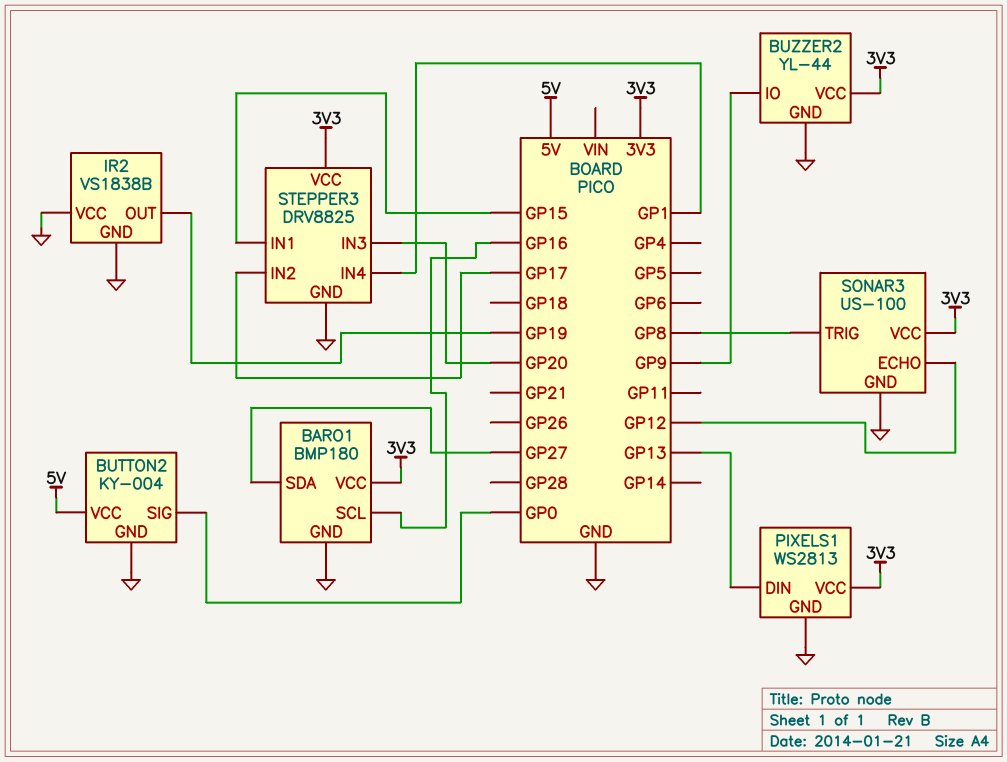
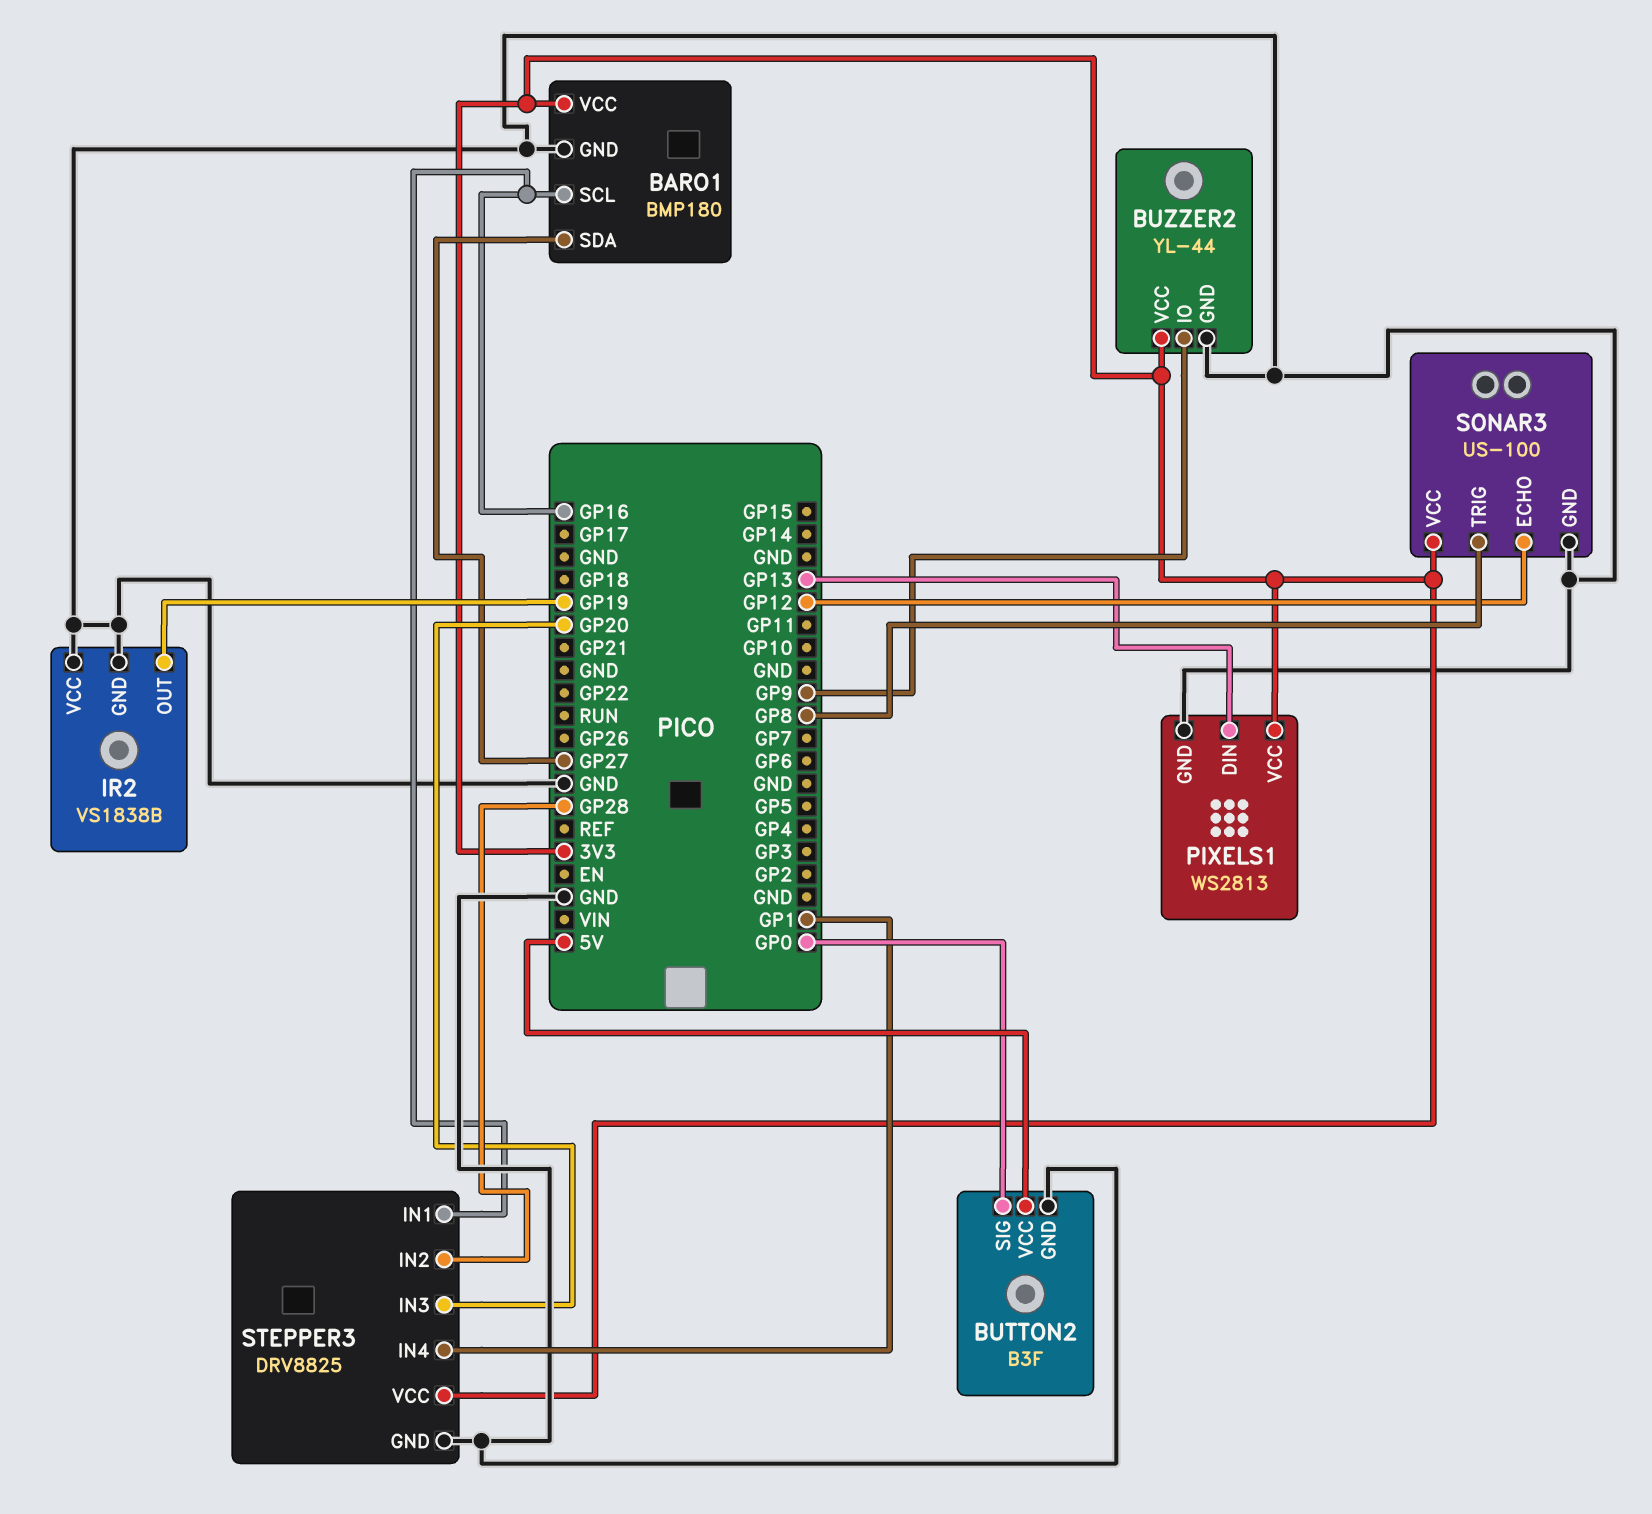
BUTTON2: KY-004 -> B3F
STEPPER3 pin IN1: GP15 -> GP16
STEPPER3 pin IN2: GP17 -> GP28

